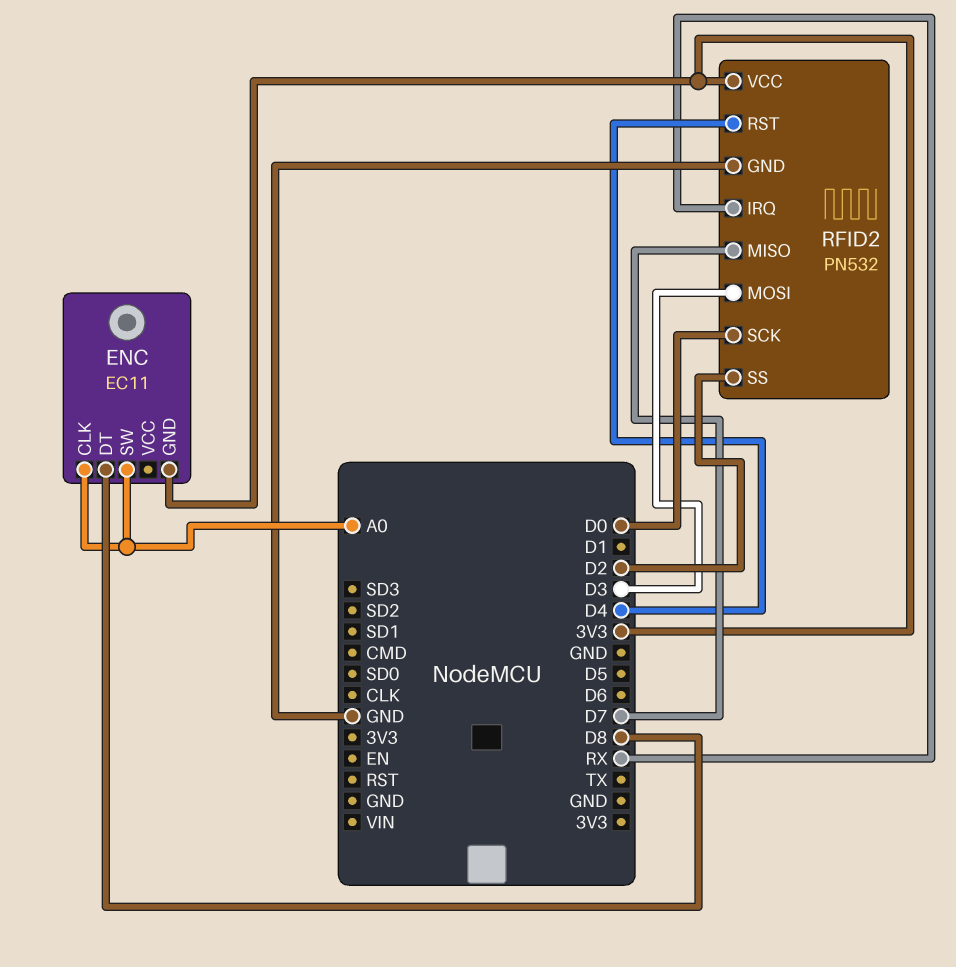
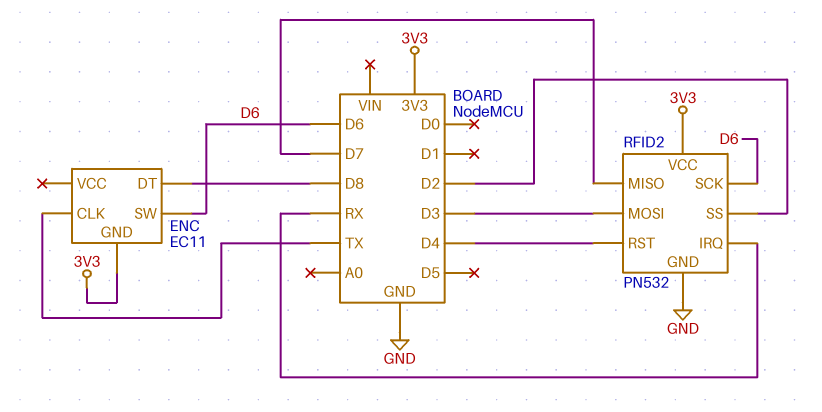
ENC pin CLK: A0 -> TX
ENC pin SW: A0 -> D6
RFID2 pin SCK: D0 -> D6

